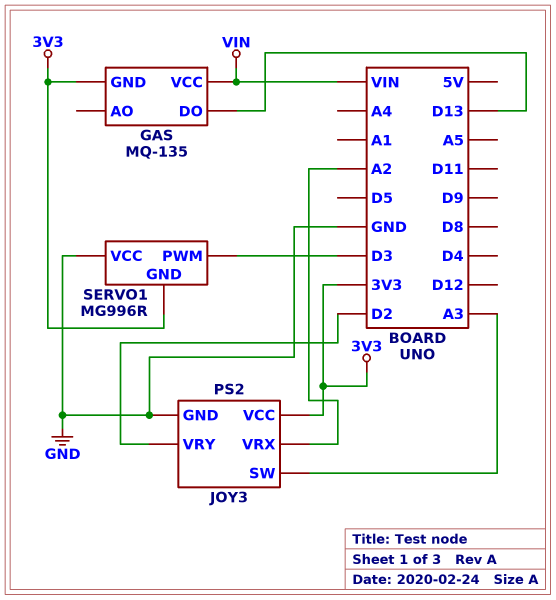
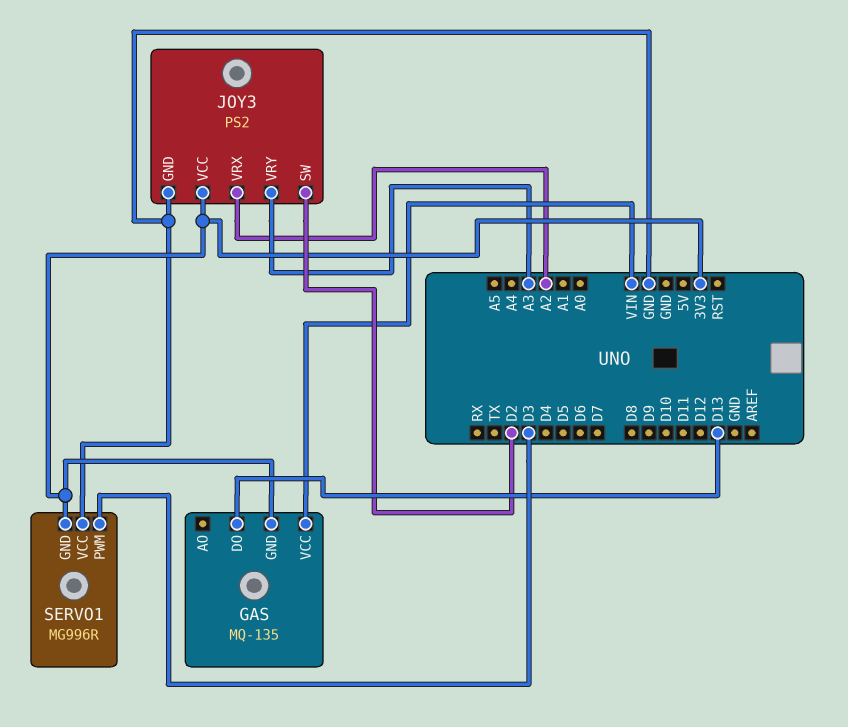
JOY3 pin SW: A3 -> D2
JOY3 pin VRY: D2 -> A3

